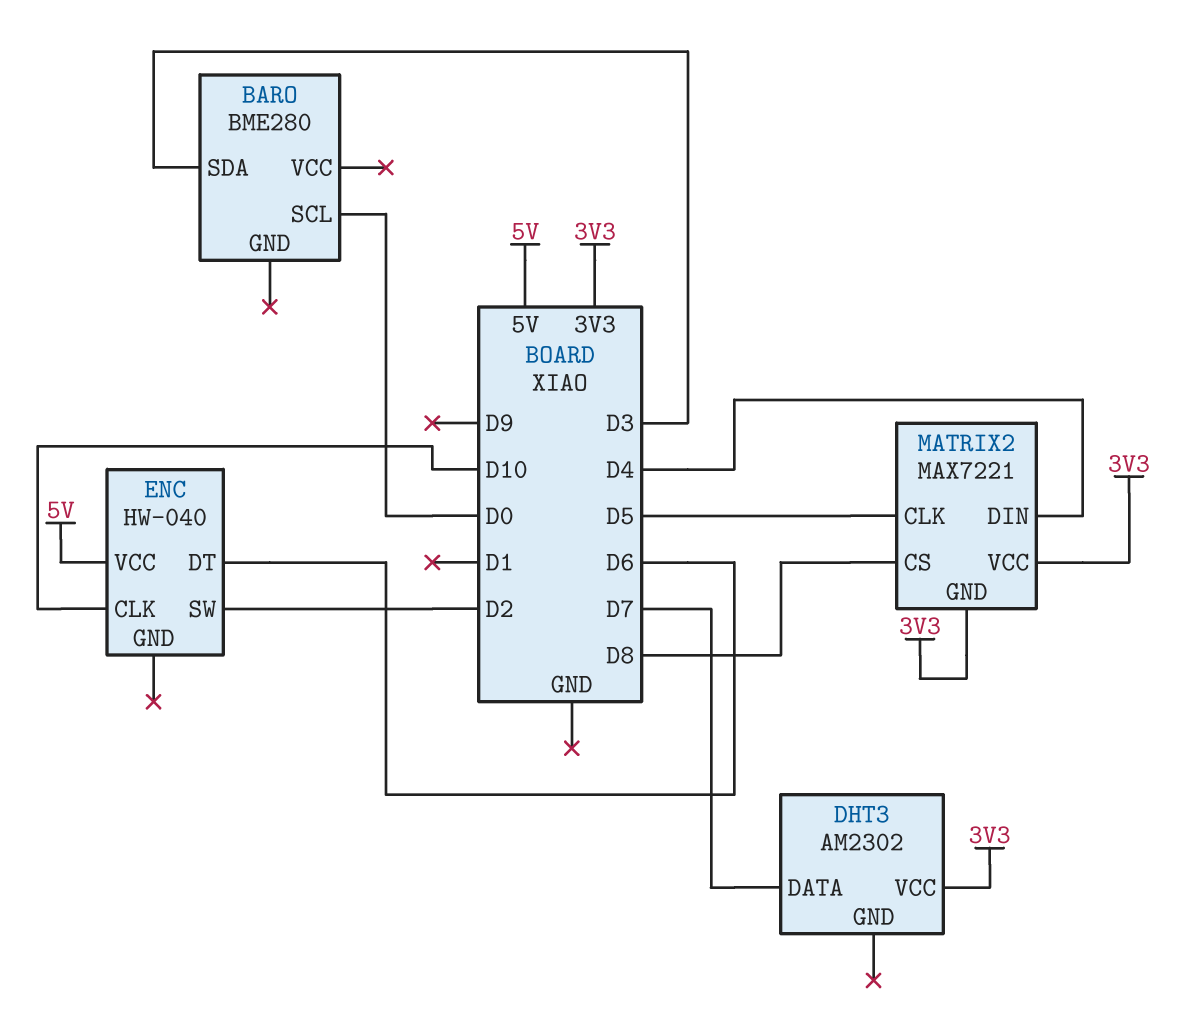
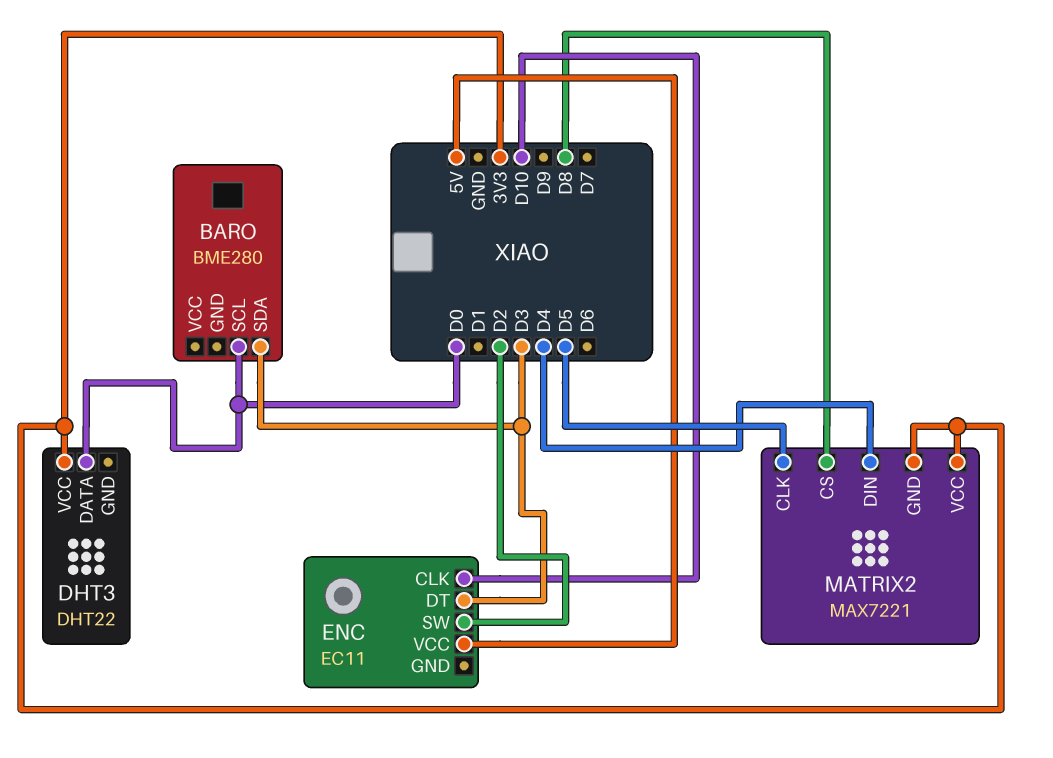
DHT3: AM2302 -> DHT22
DHT3 pin DATA: D7 -> D0
ENC: HW-040 -> EC11
ENC pin DT: D6 -> D3

